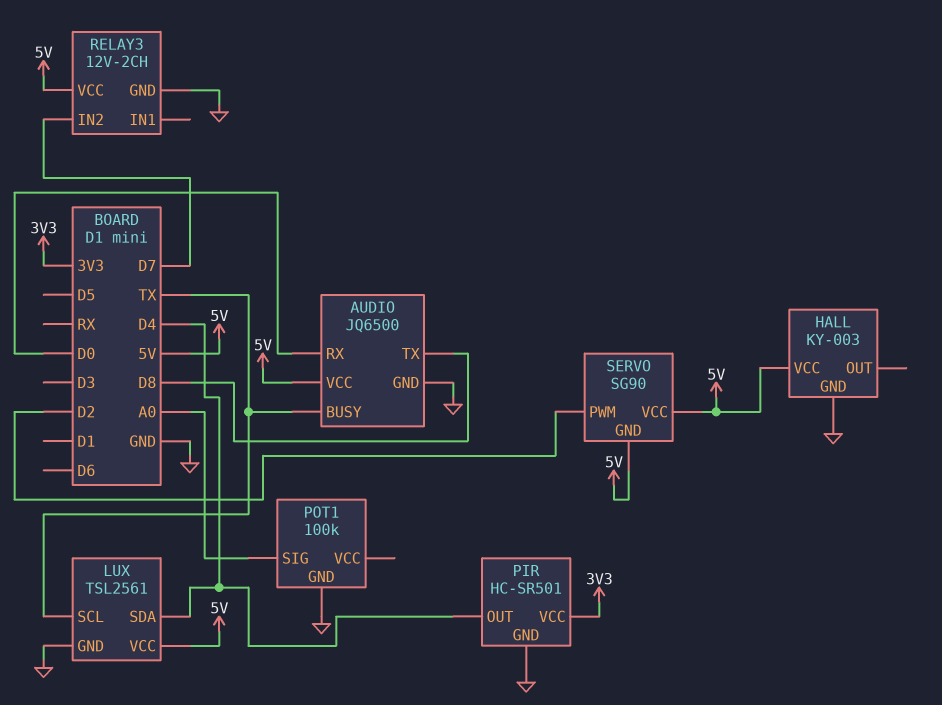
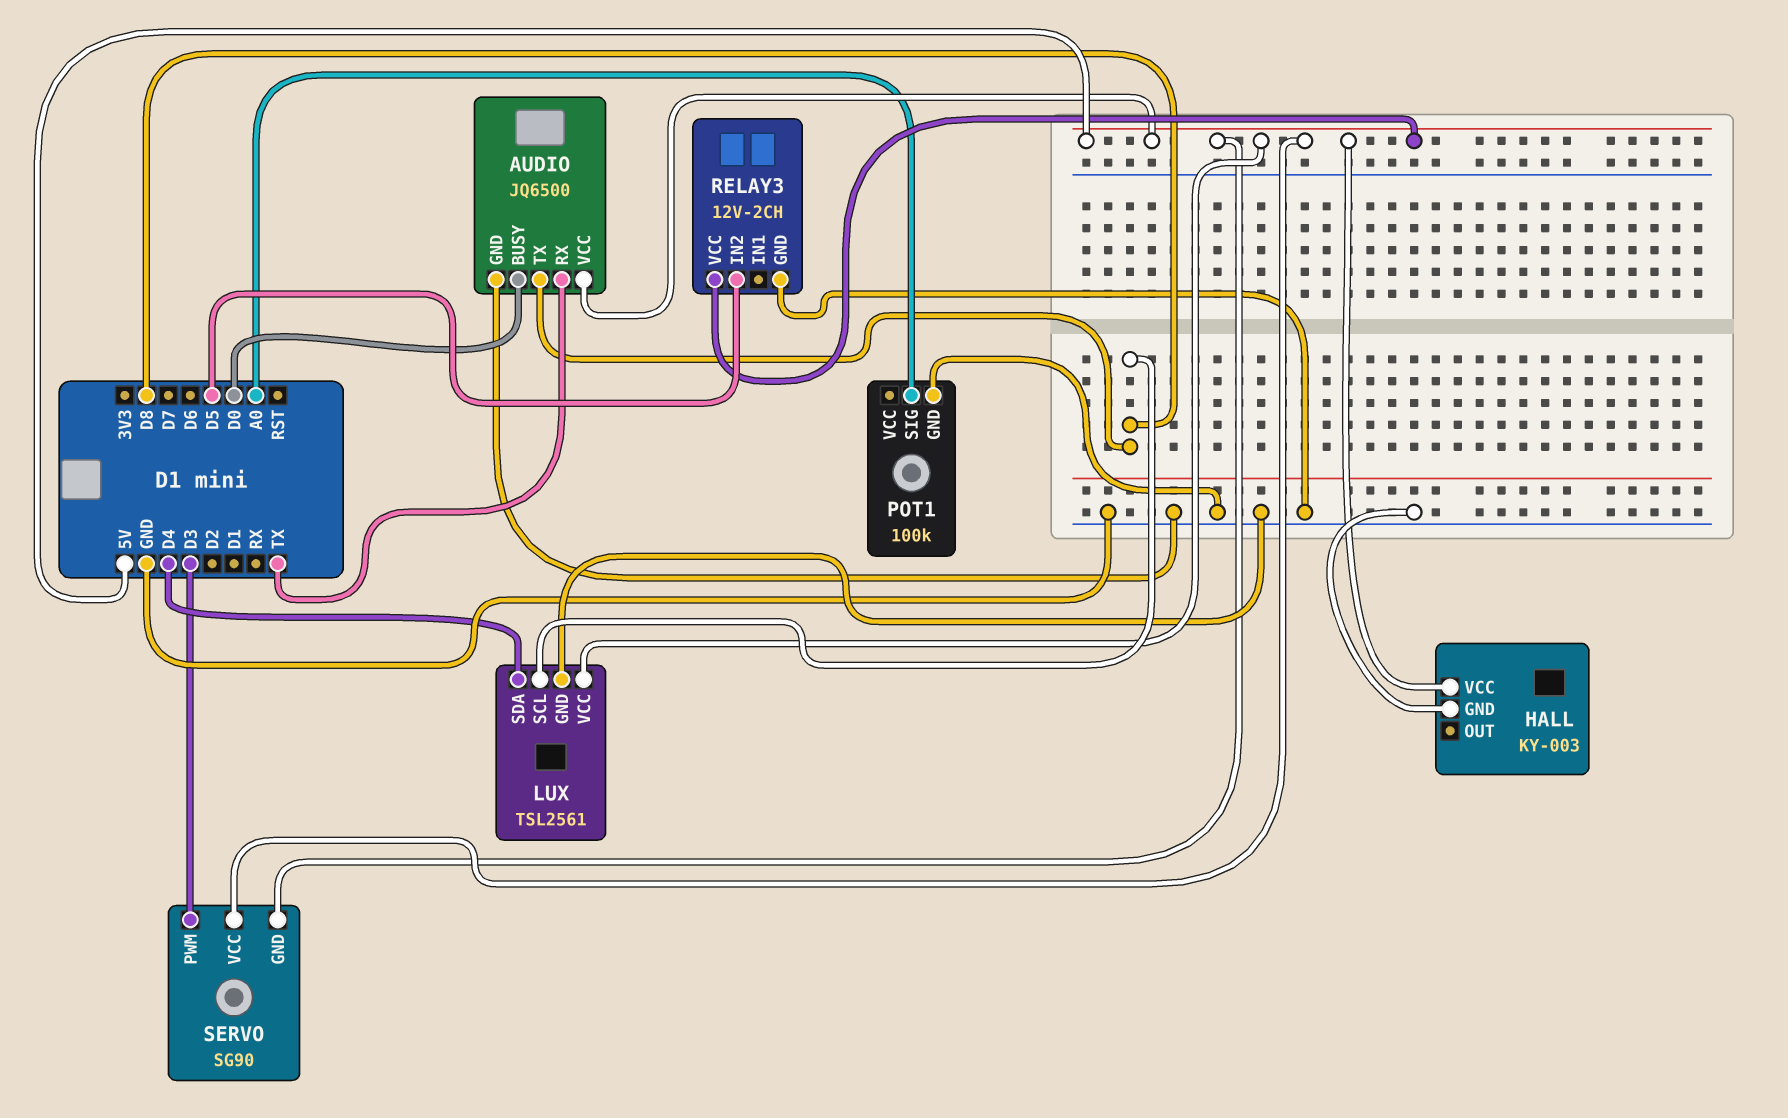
AUDIO pin BUSY: TX -> D0
AUDIO pin RX: D0 -> TX
LUX pin SCL: TX -> D8
PIR: HC-SR501 -> none
PIR pin GND: GND -> none
PIR pin OUT: D4 -> none
PIR pin VCC: 3V3 -> none
RELAY3 pin IN2: D7 -> D5
SERVO pin PWM: D2 -> D3

